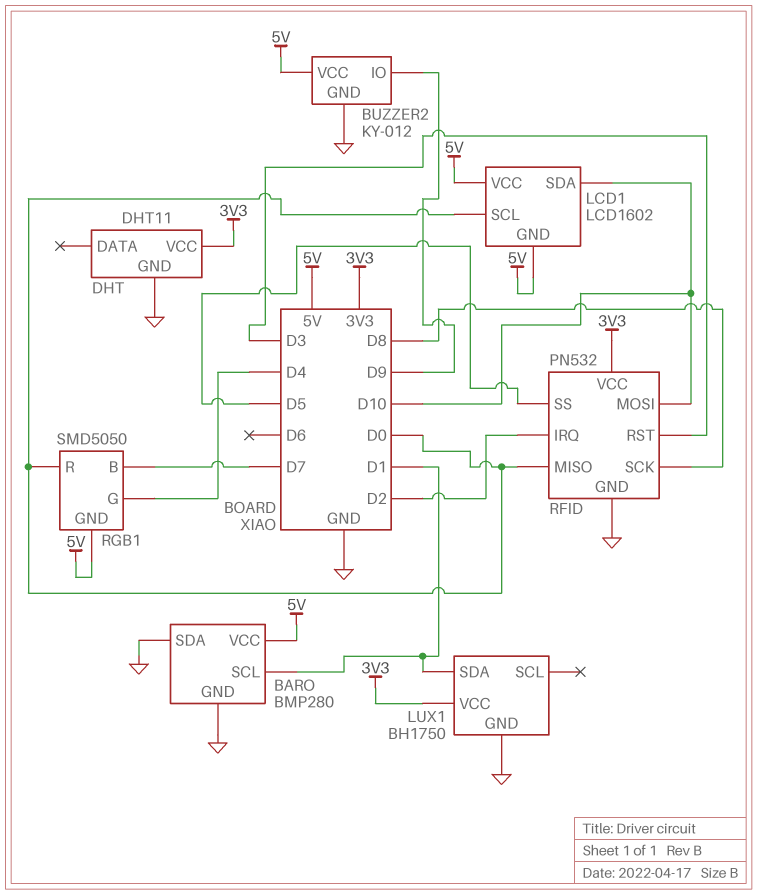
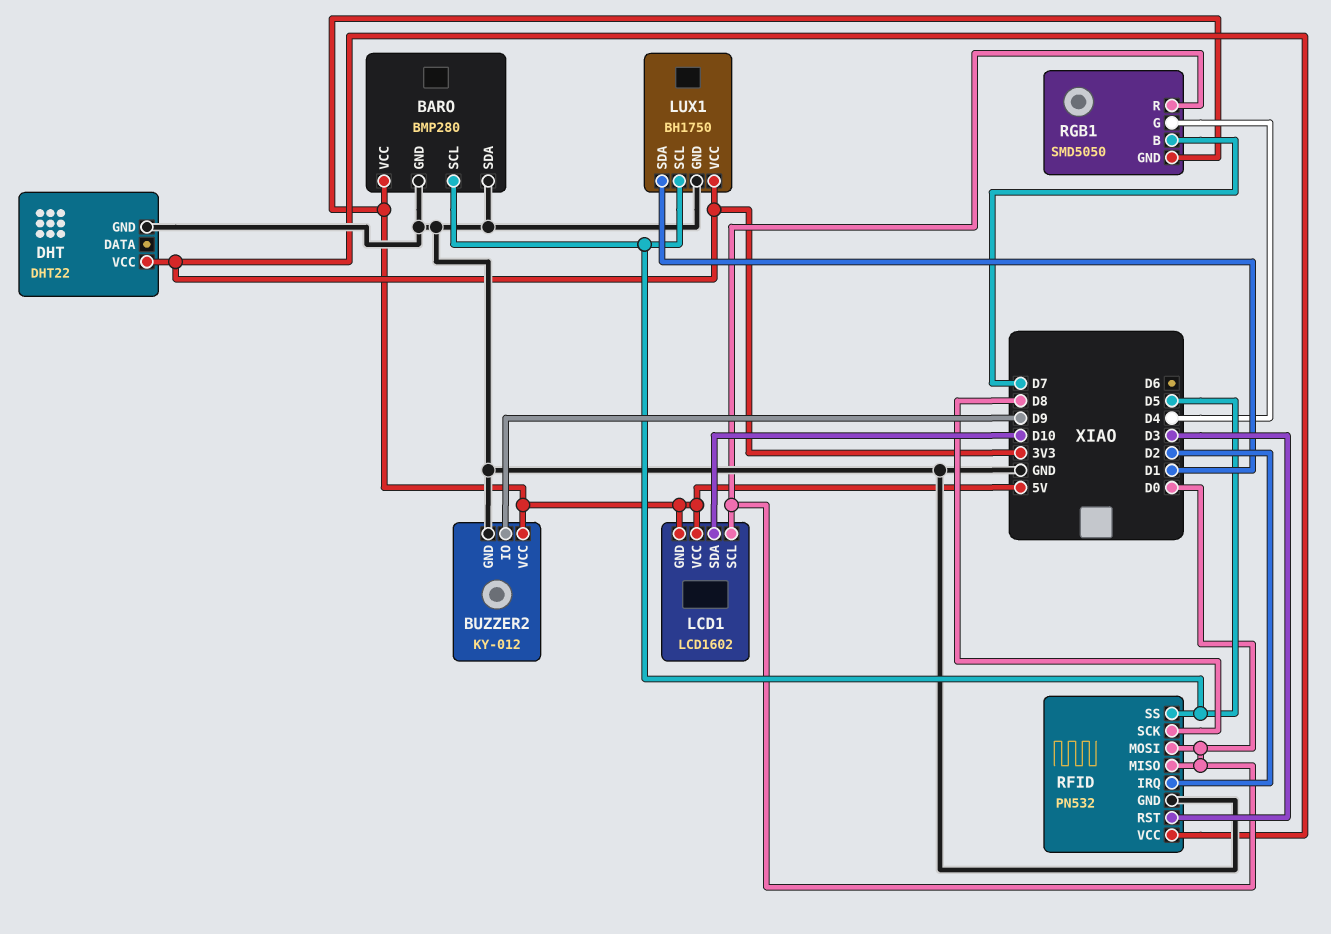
BARO pin SCL: D1 -> D5
DHT: DHT11 -> DHT22
LUX1 pin SCL: none -> D5
RFID pin MOSI: D10 -> D0

